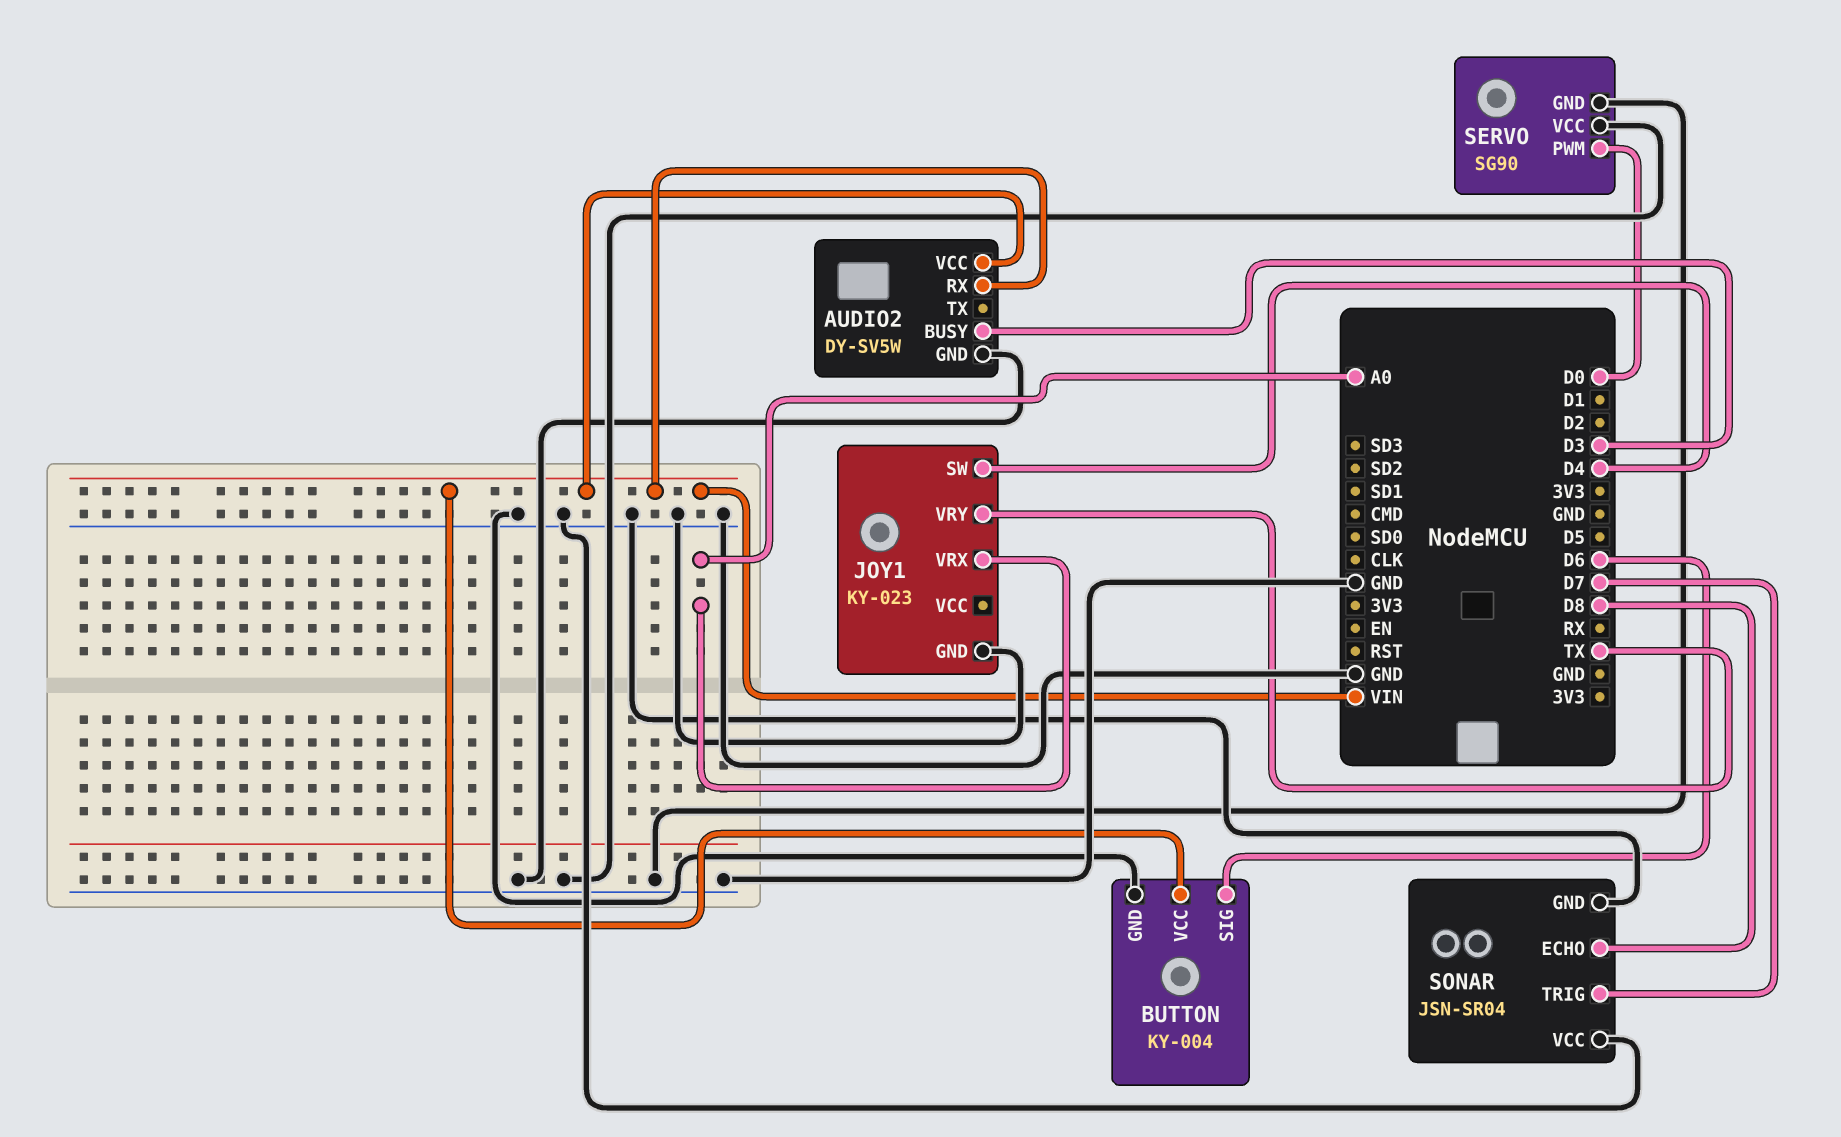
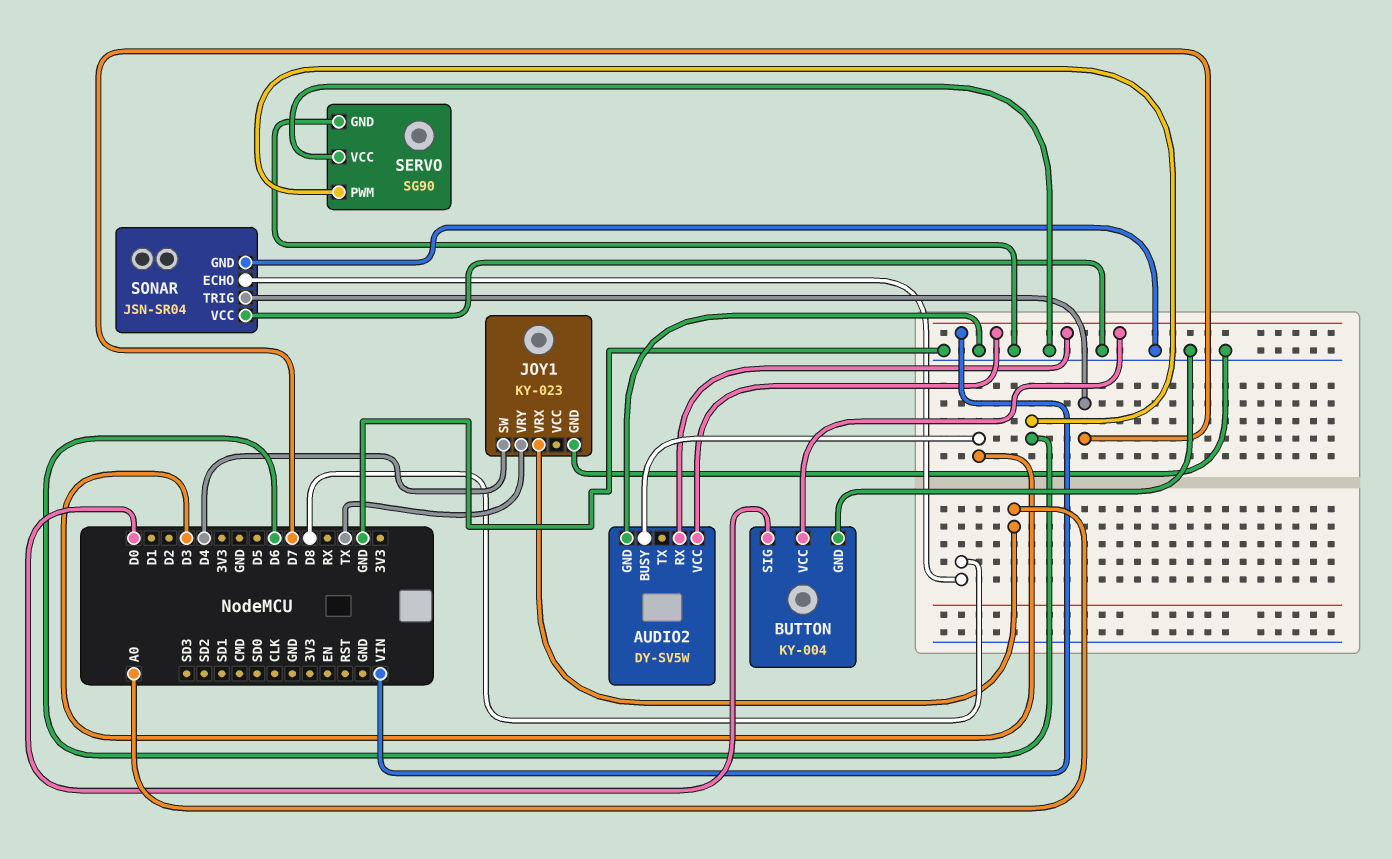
BUTTON pin SIG: D6 -> D0
SERVO pin PWM: D0 -> D6

